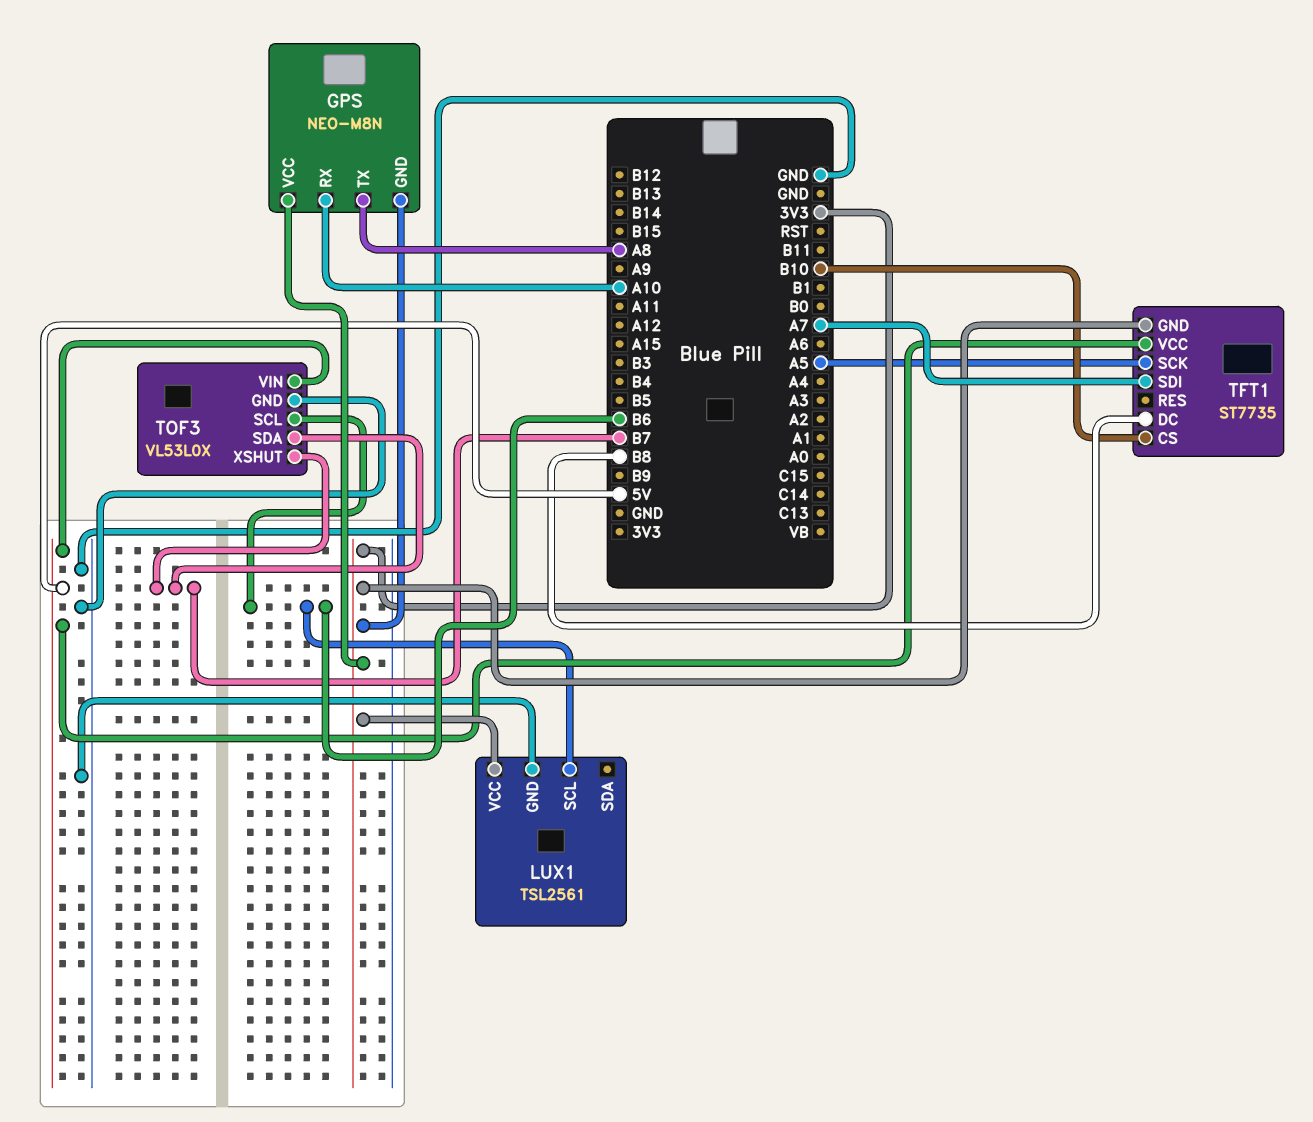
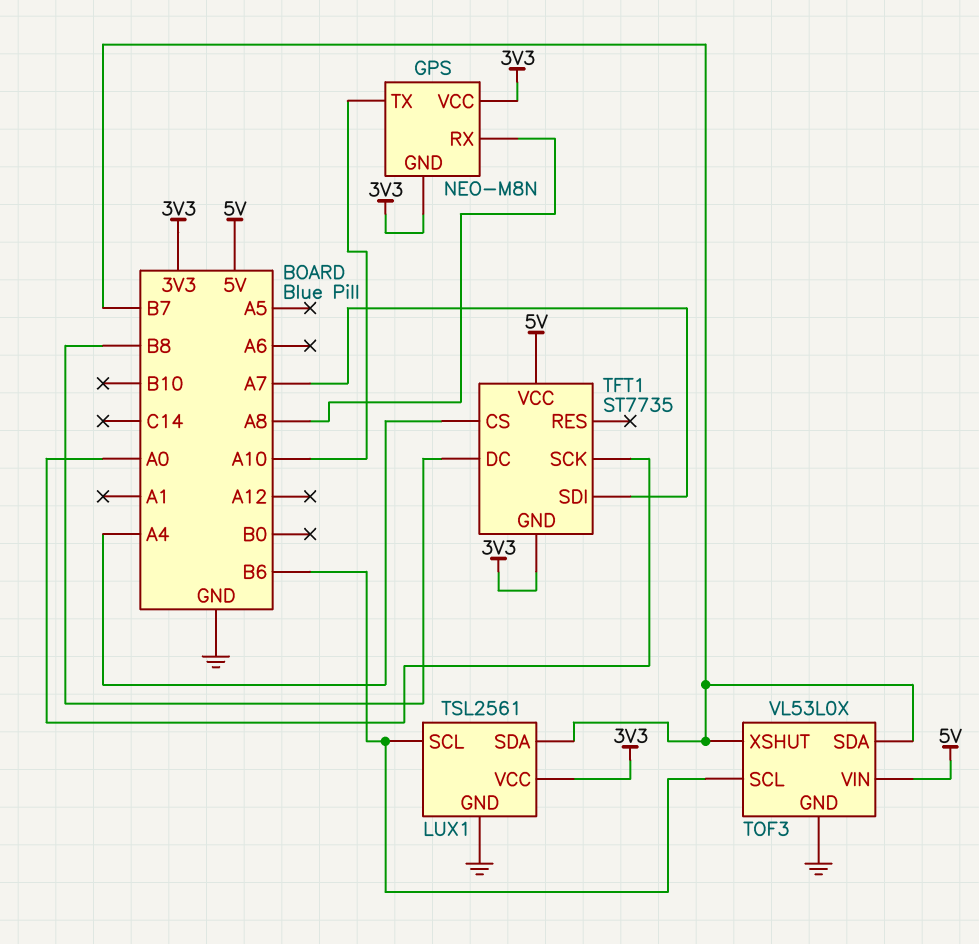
GPS pin RX: A10 -> A8
GPS pin TX: A8 -> A10
LUX1 pin SDA: none -> B7
TFT1 pin CS: B10 -> A4
TFT1 pin SCK: A5 -> A0

